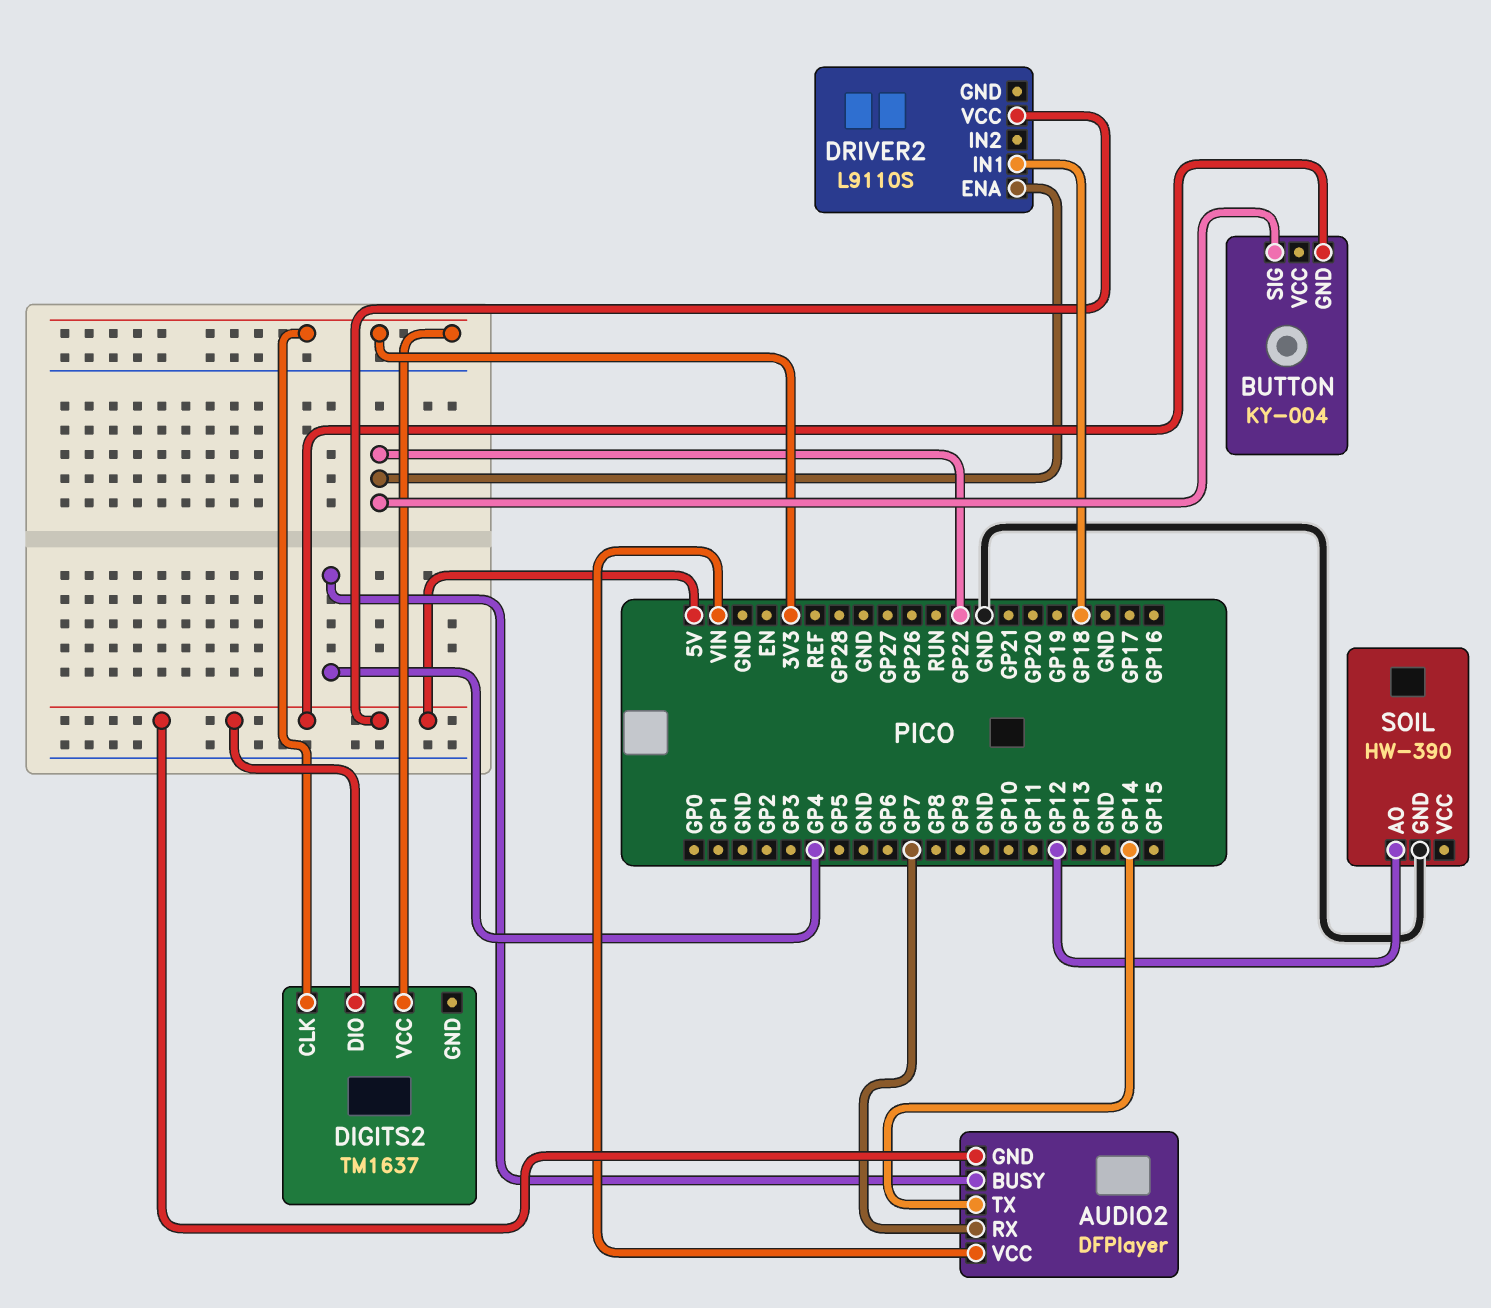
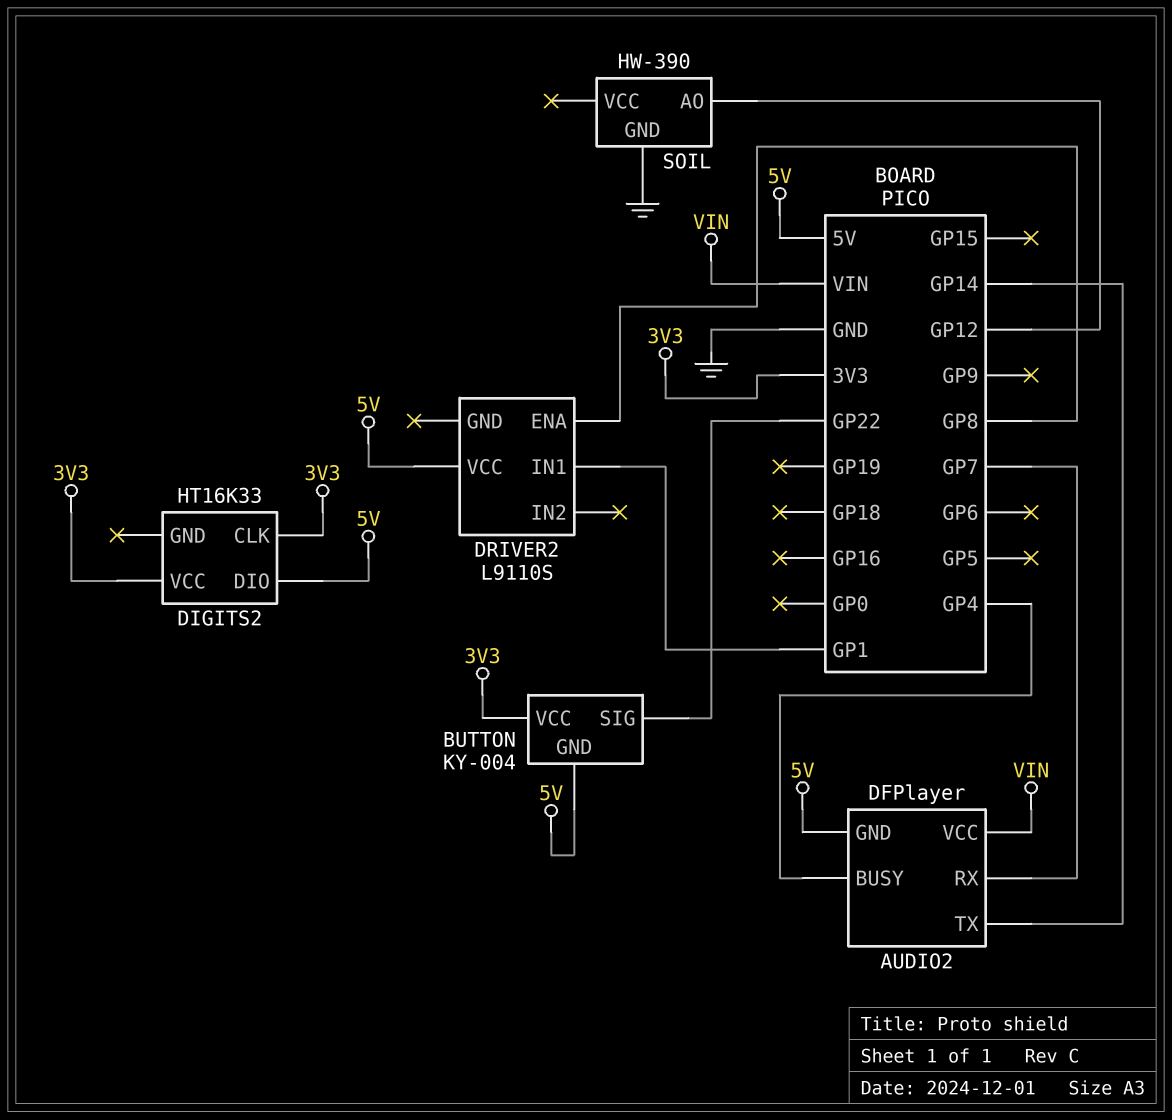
BUTTON pin VCC: none -> 3V3
DIGITS2: TM1637 -> HT16K33
DRIVER2 pin ENA: GP22 -> GP8
DRIVER2 pin IN1: GP18 -> GP1

